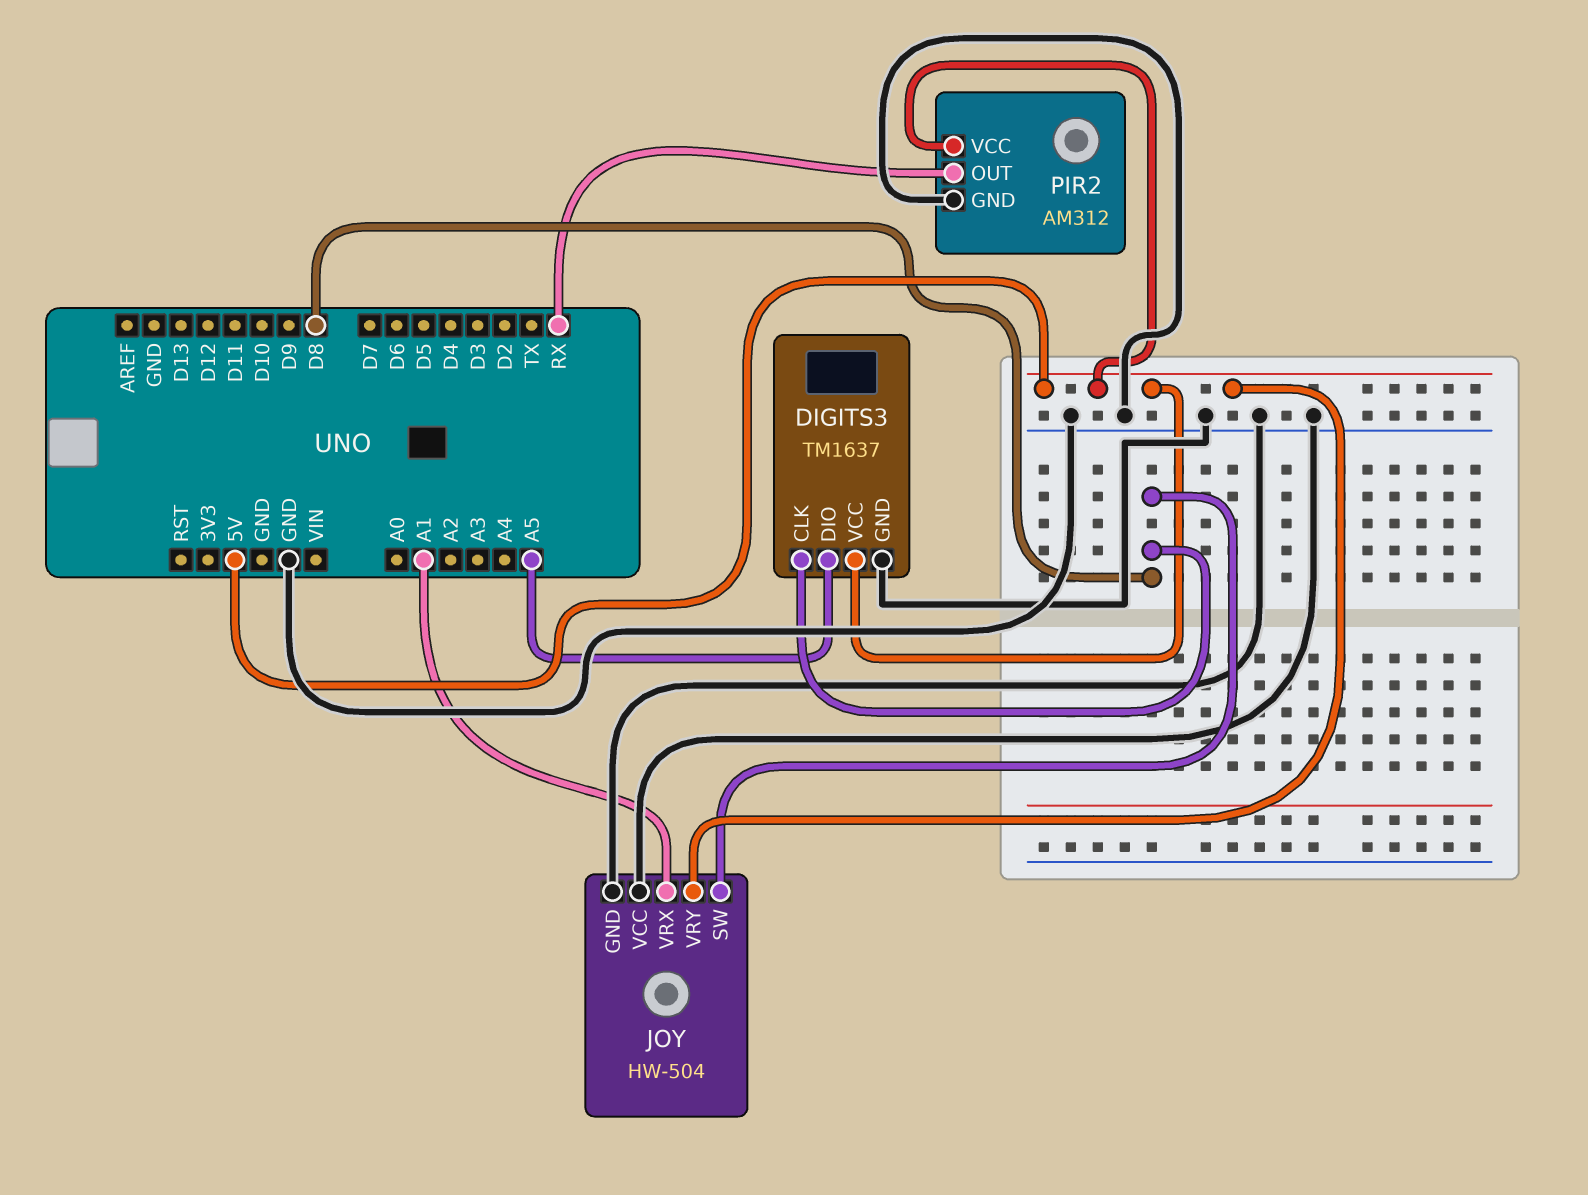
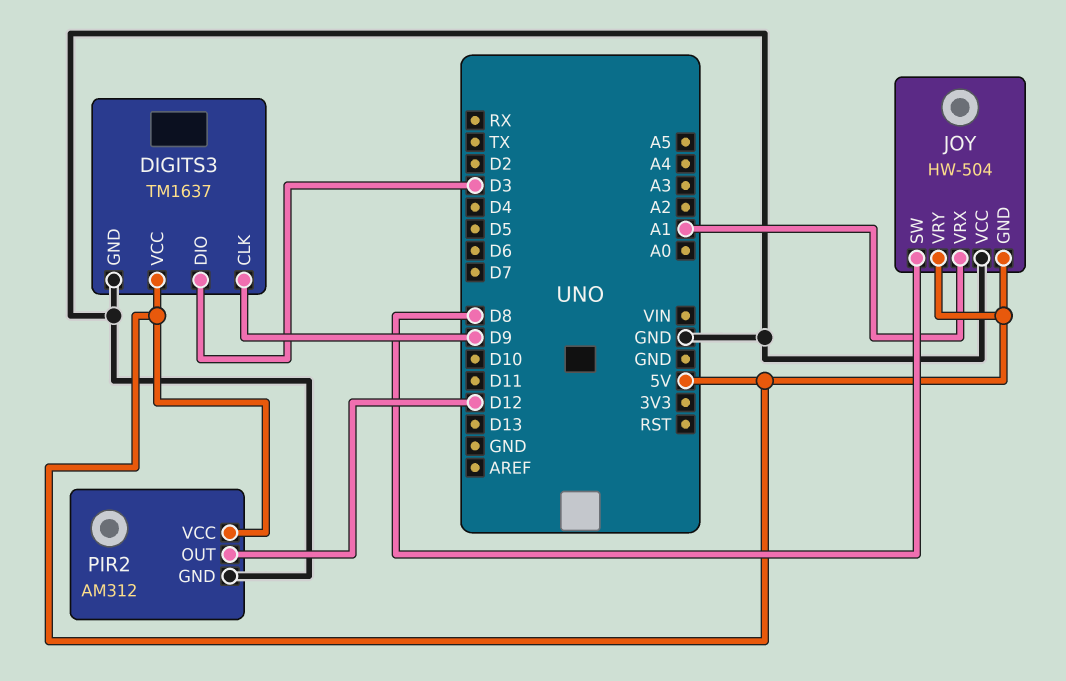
DIGITS3 pin CLK: D8 -> D9
DIGITS3 pin DIO: A5 -> D3
JOY pin GND: GND -> 5V
PIR2 pin OUT: RX -> D12

